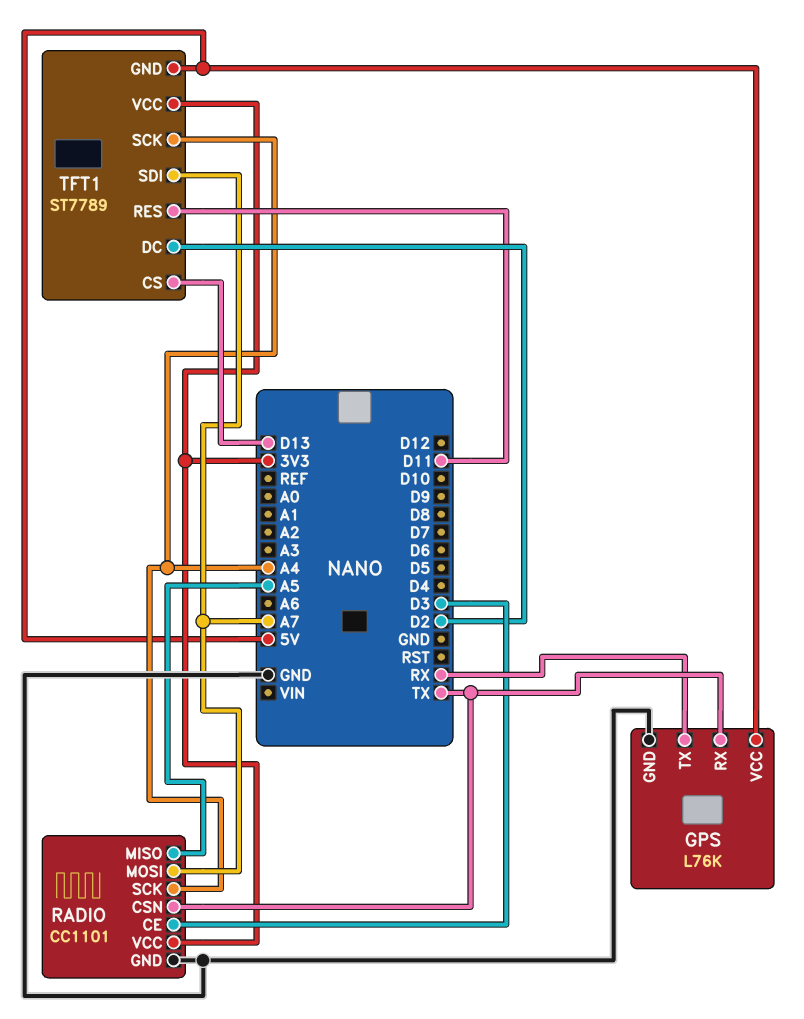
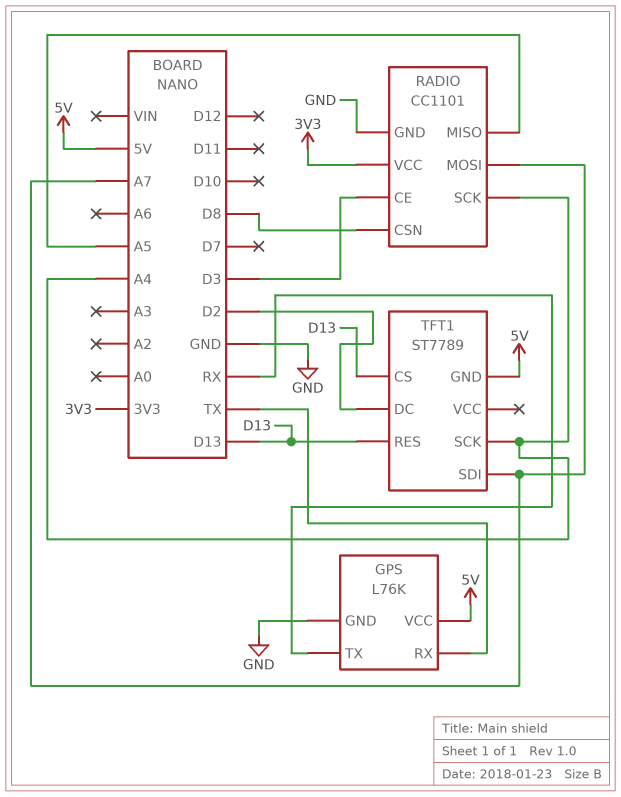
RADIO pin CSN: TX -> D8
TFT1 pin RES: D11 -> D13
TFT1 pin VCC: 3V3 -> none

